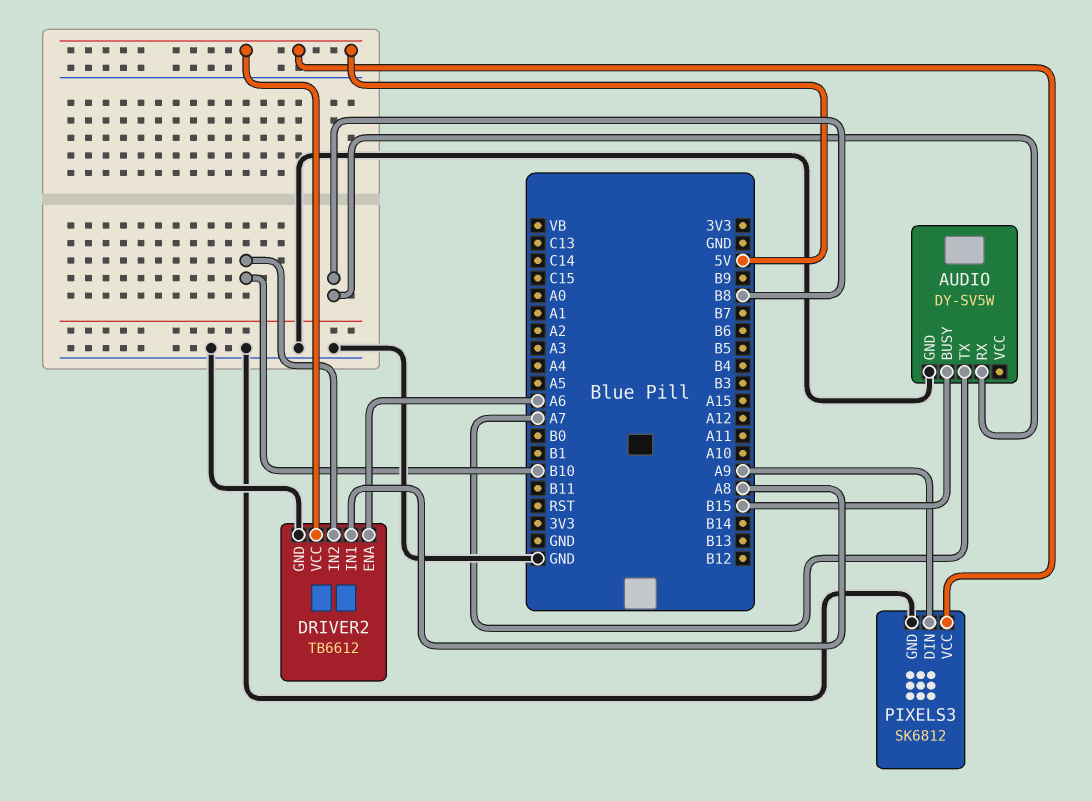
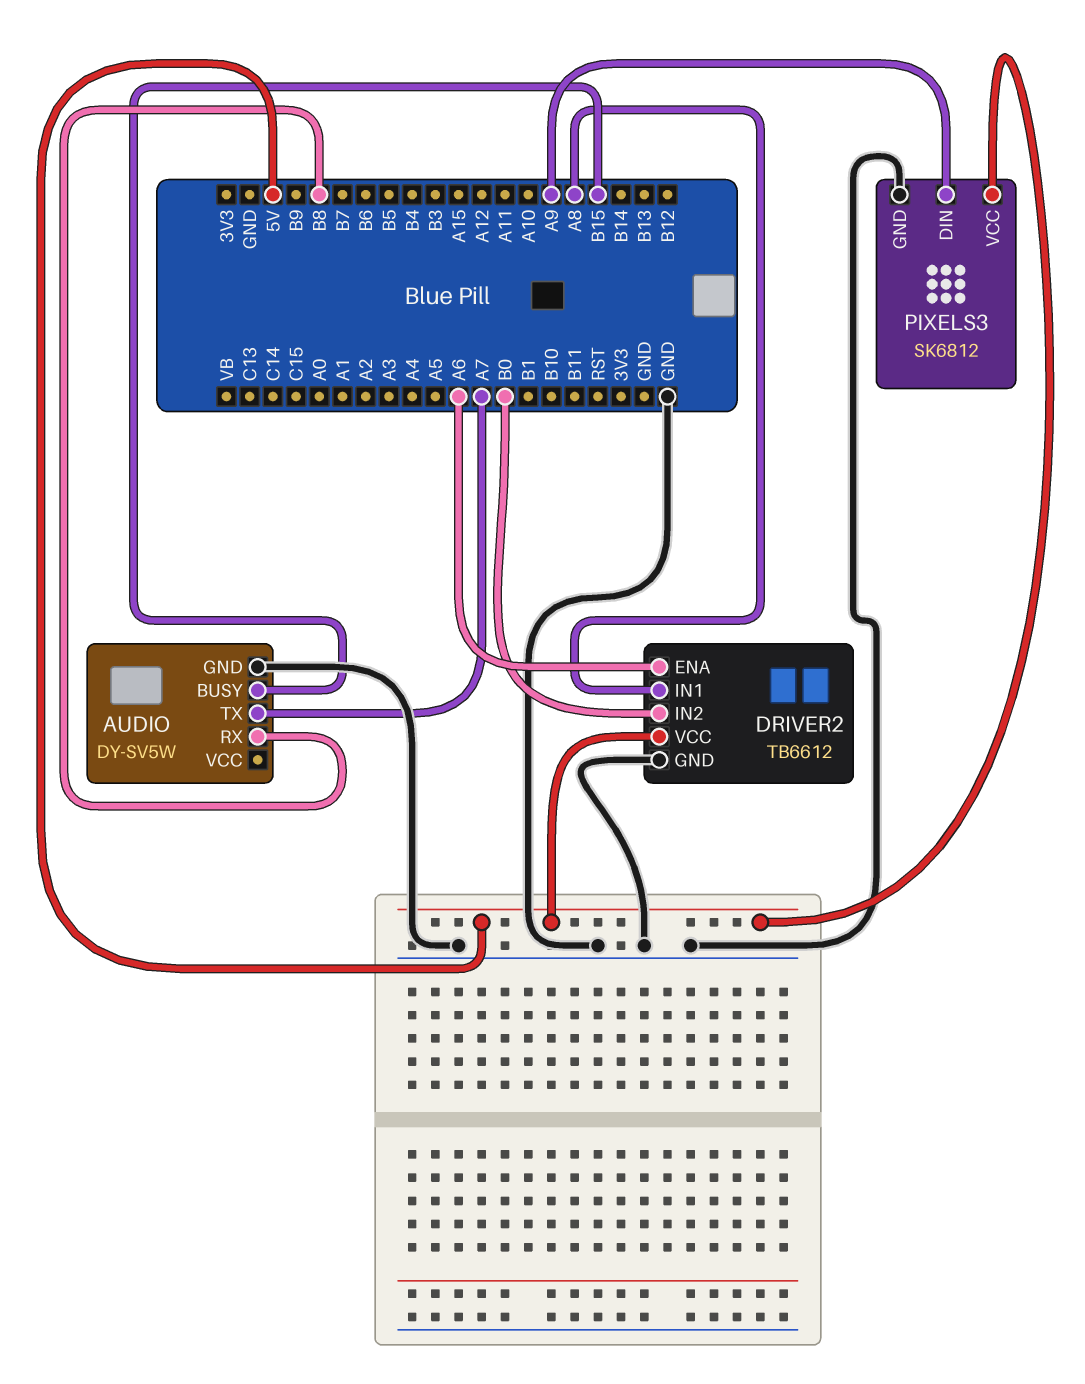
DRIVER2 pin IN2: B10 -> B0

